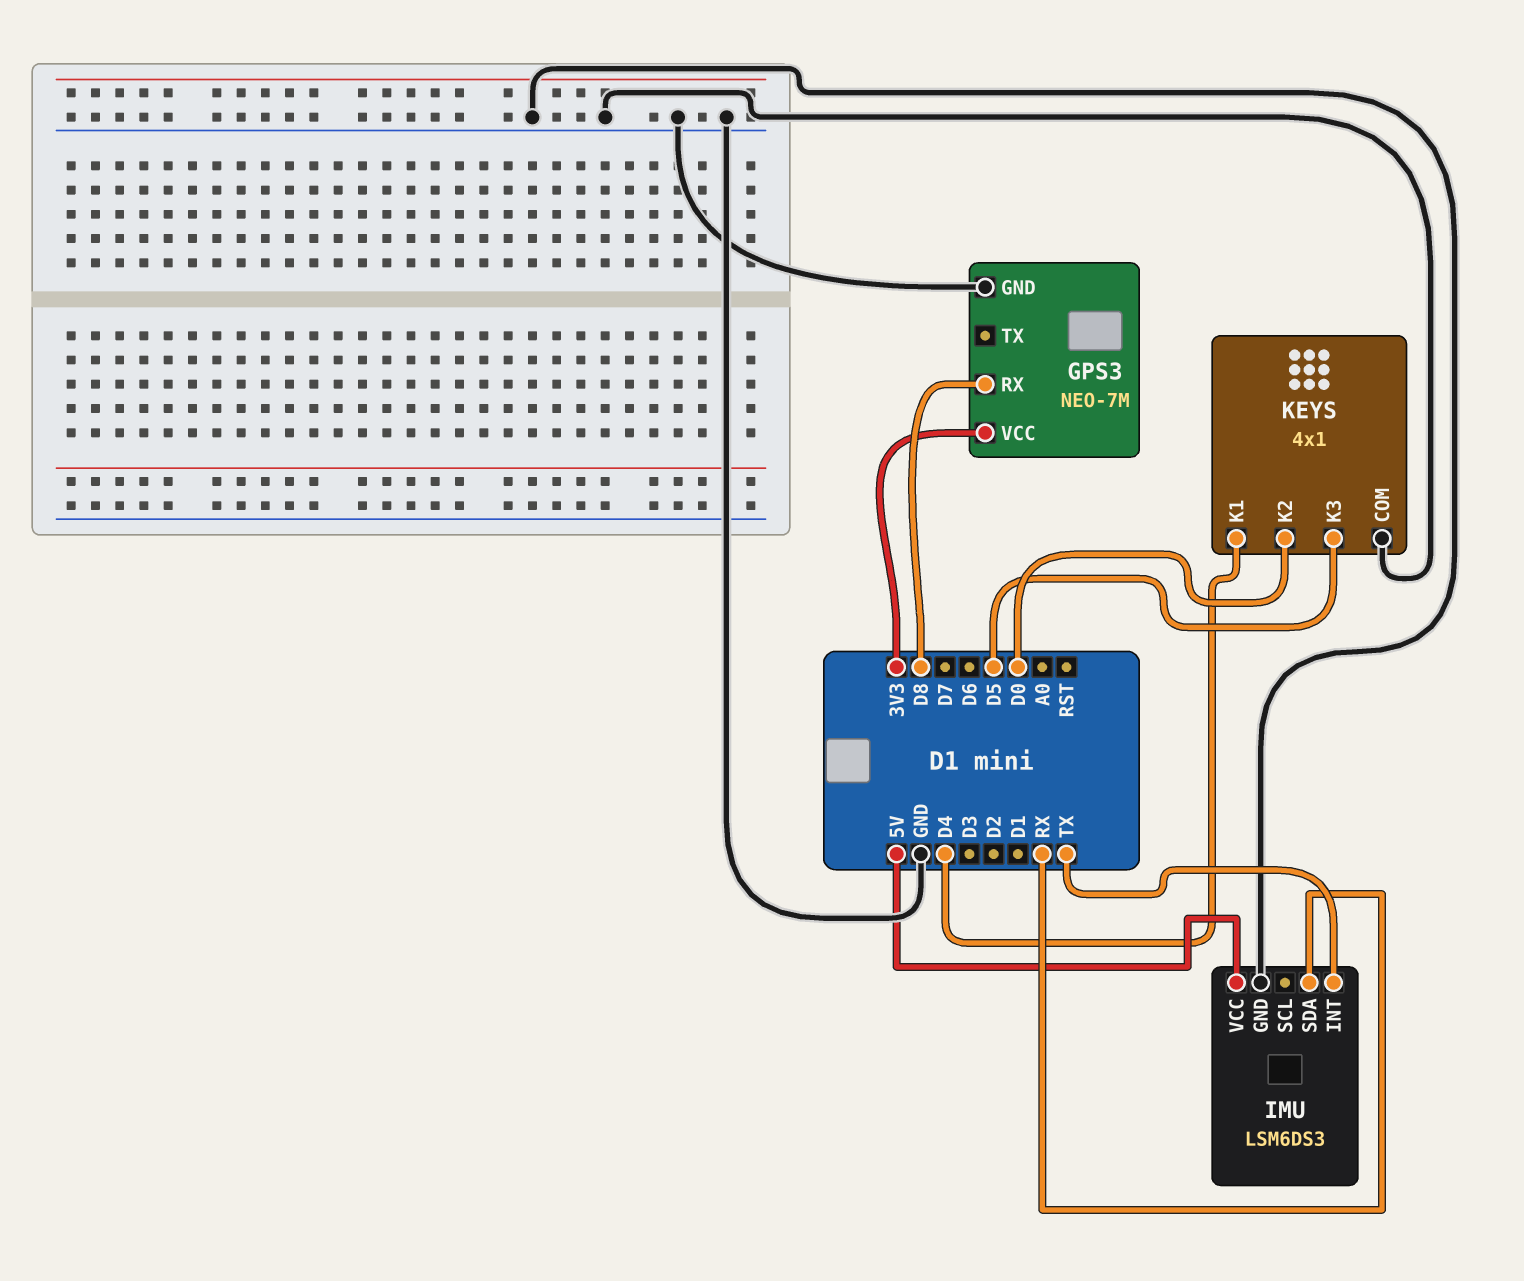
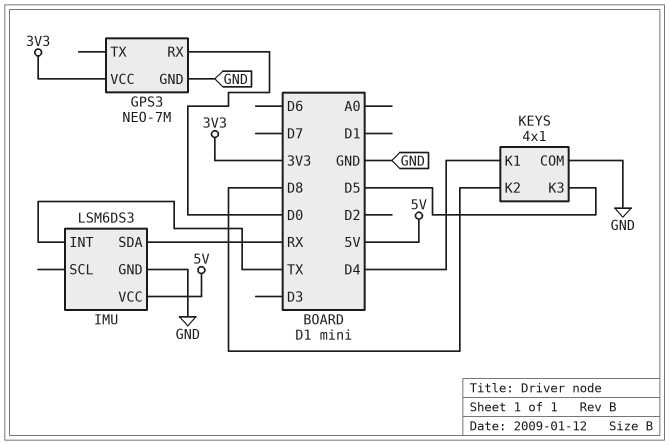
GPS3 pin RX: D8 -> D0
KEYS pin K2: D0 -> D8

